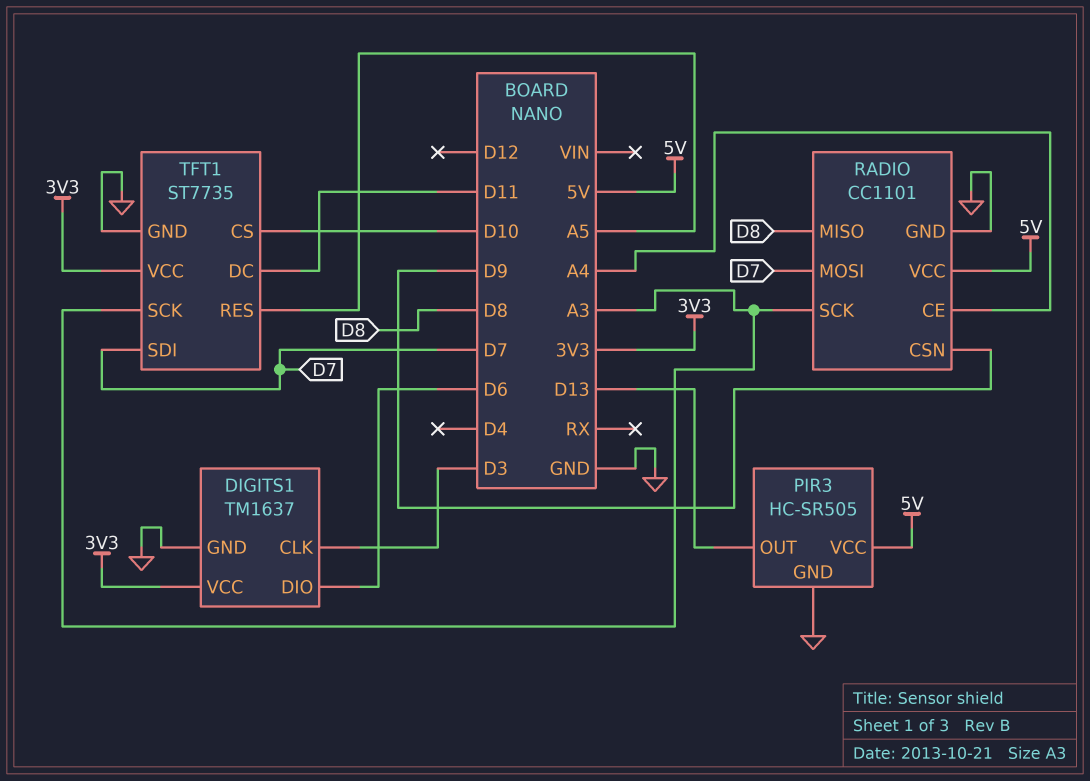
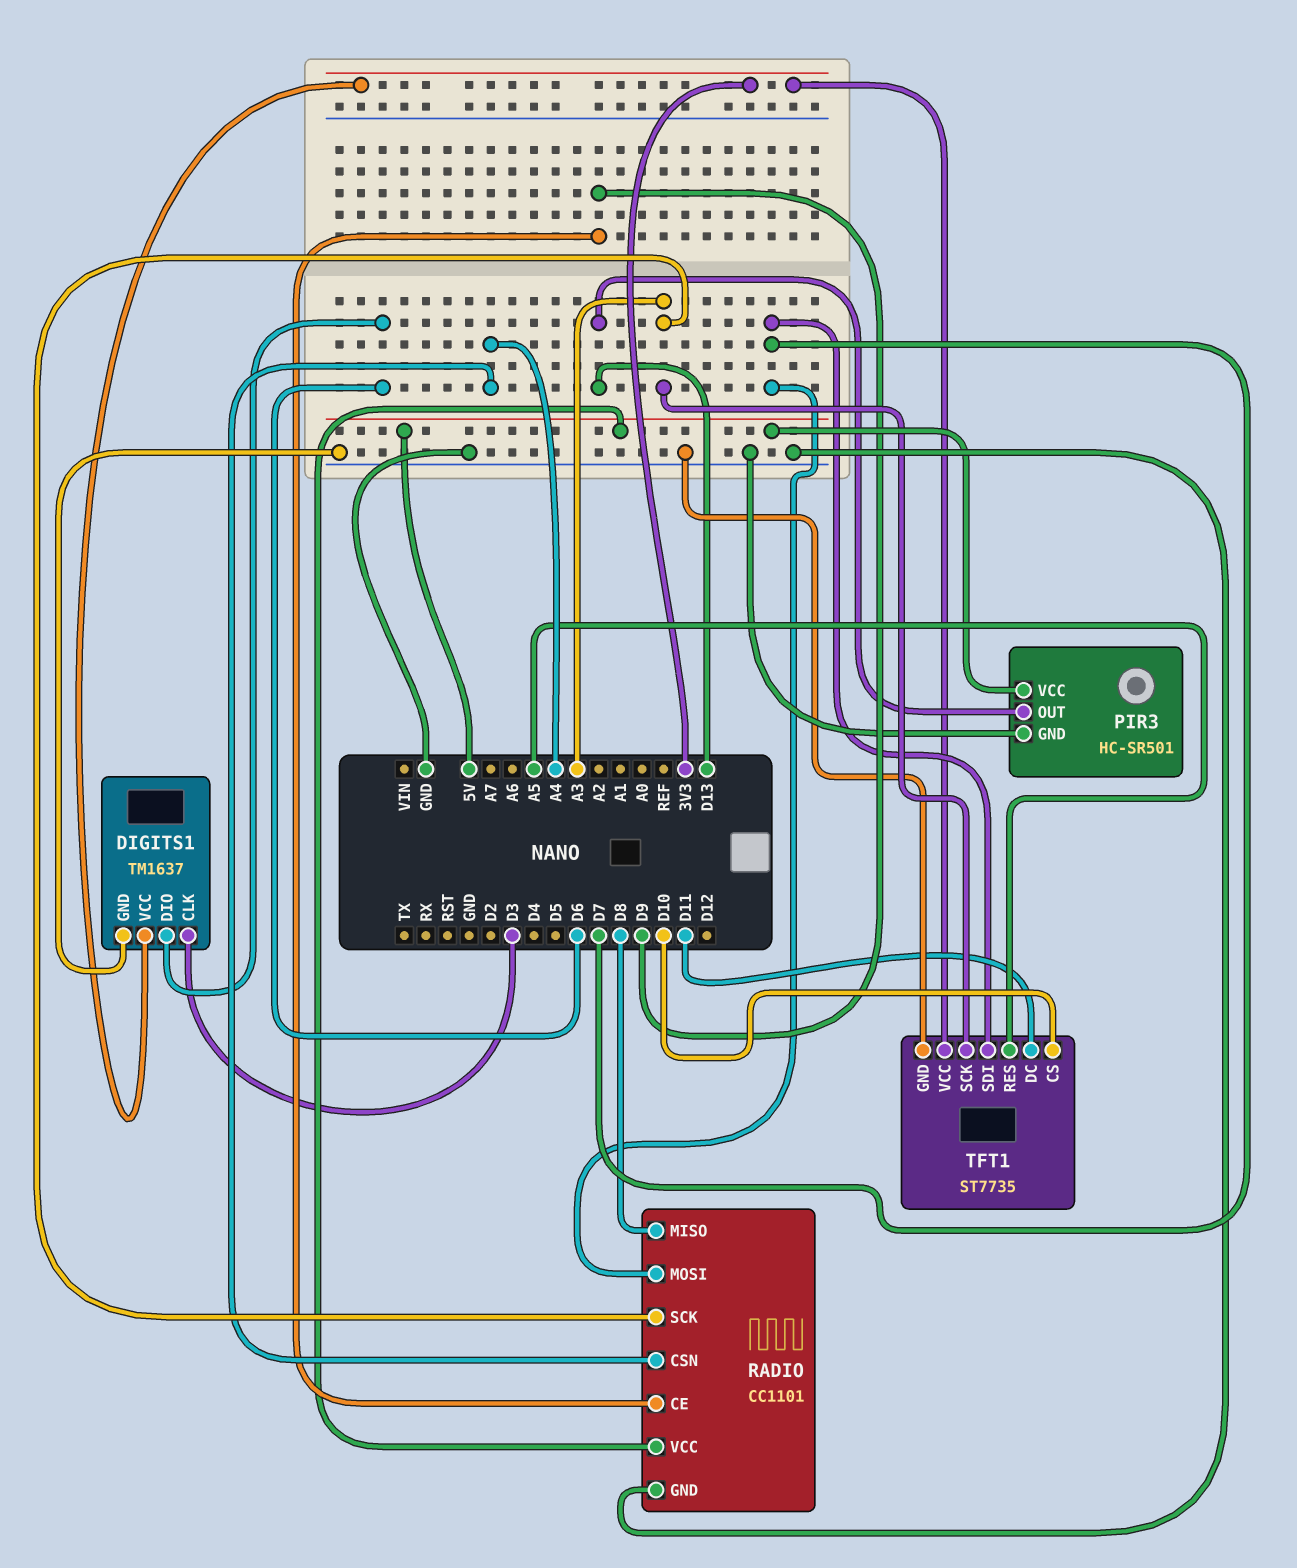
PIR3: HC-SR505 -> HC-SR501
RADIO pin CE: A4 -> D9
RADIO pin CSN: D9 -> A4

